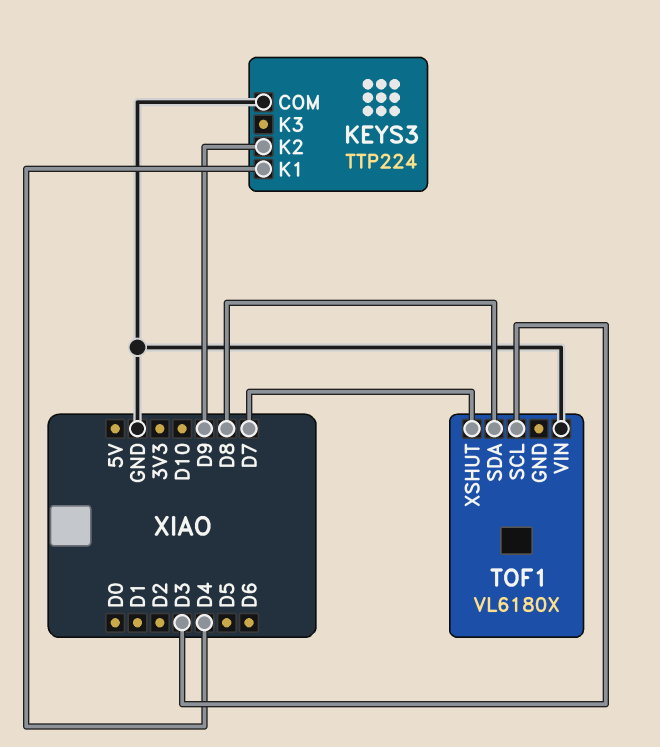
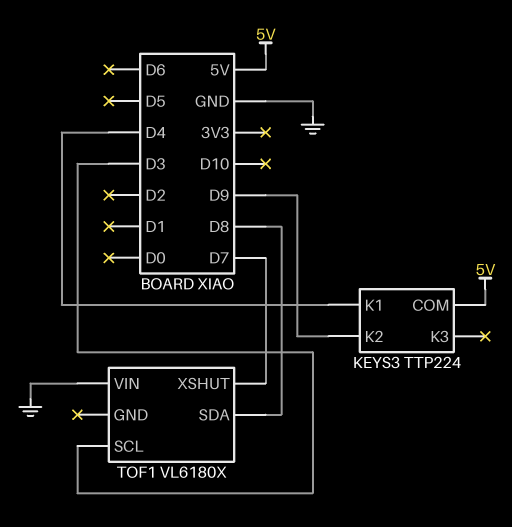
KEYS3 pin COM: GND -> 5V

